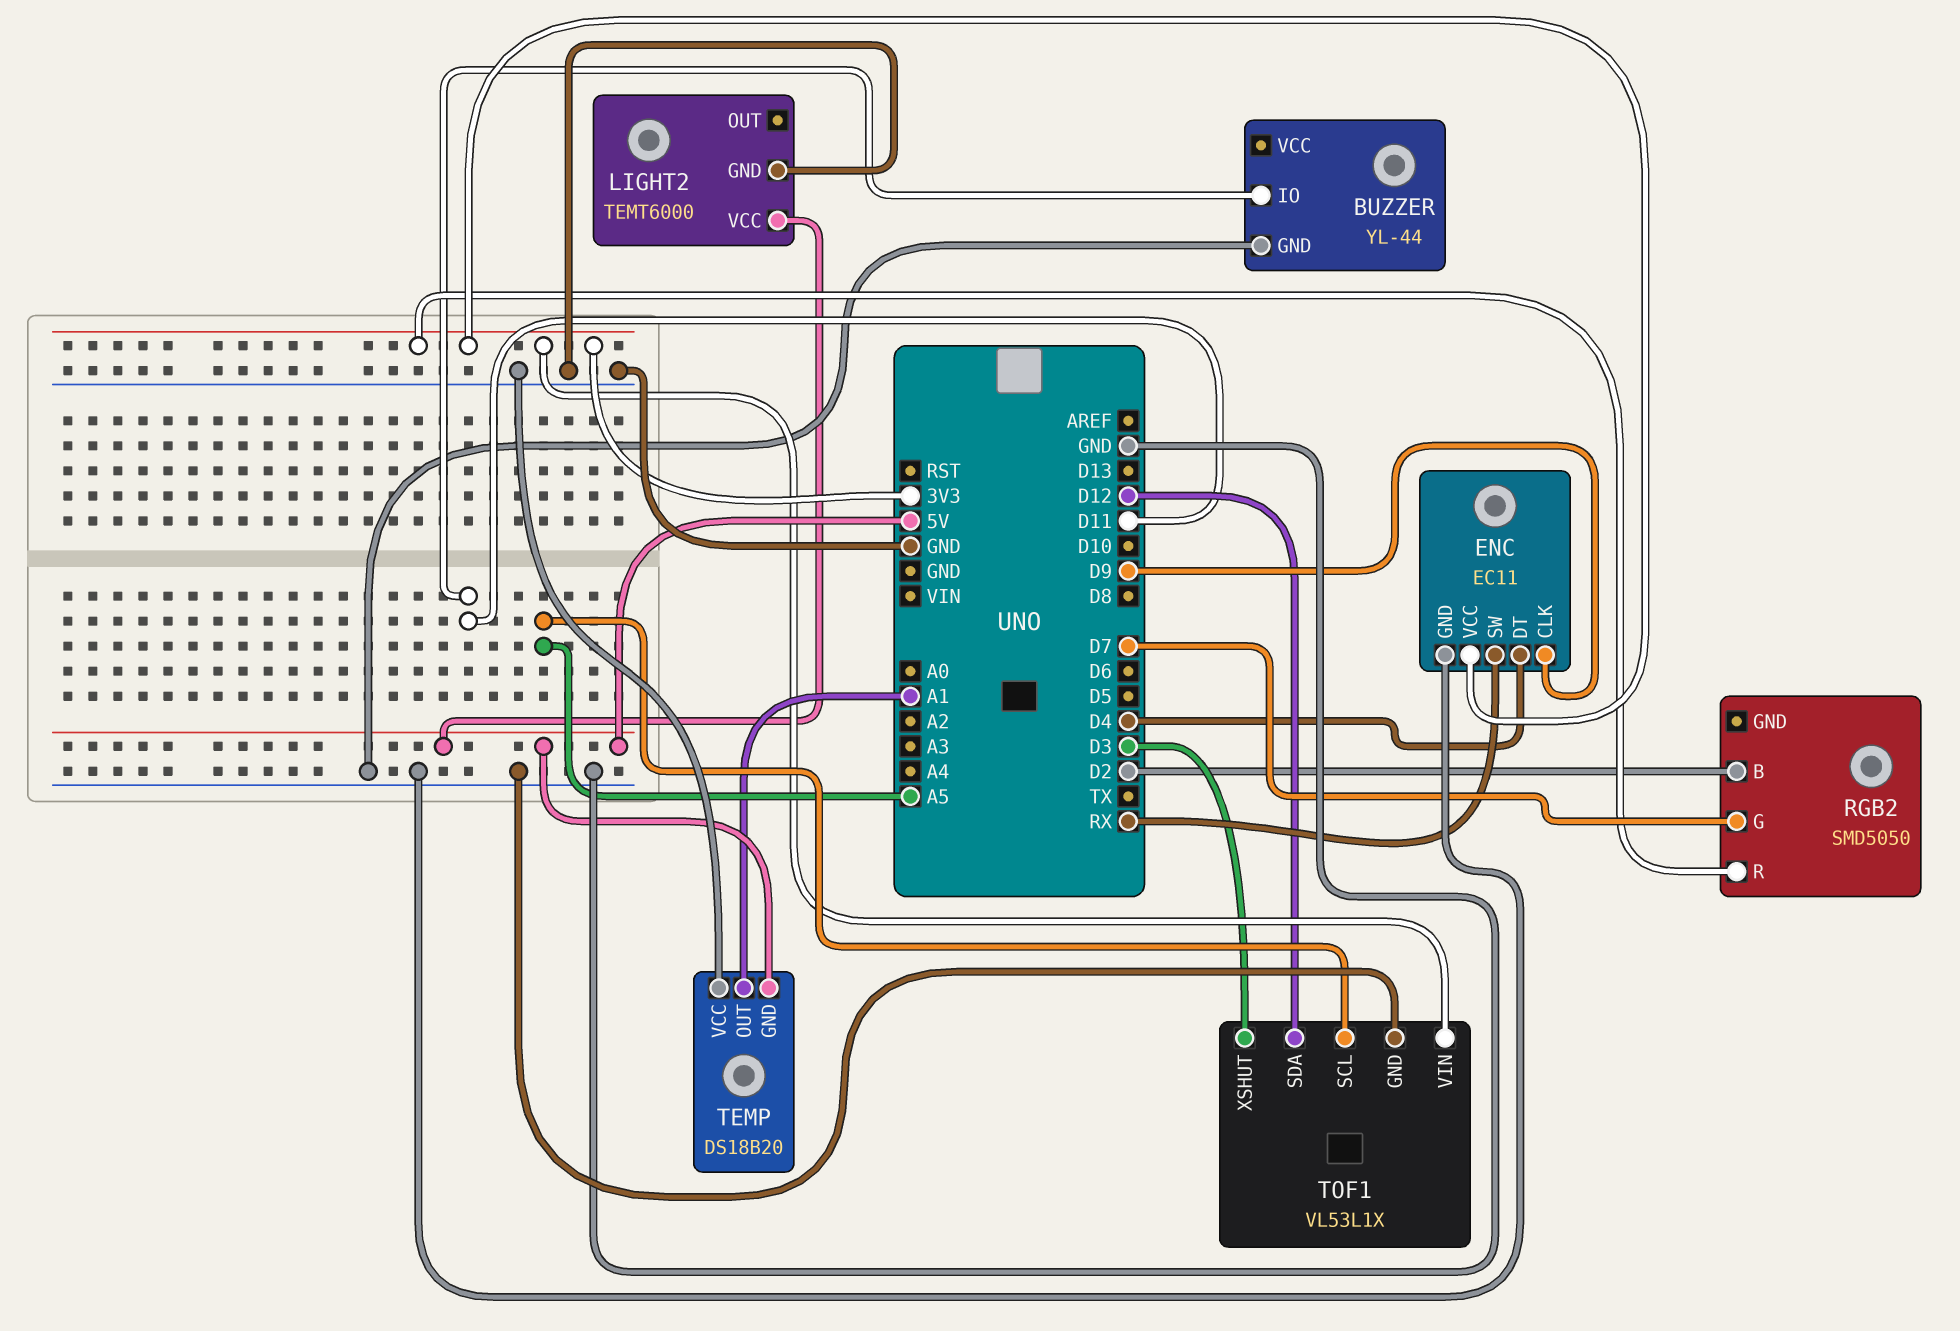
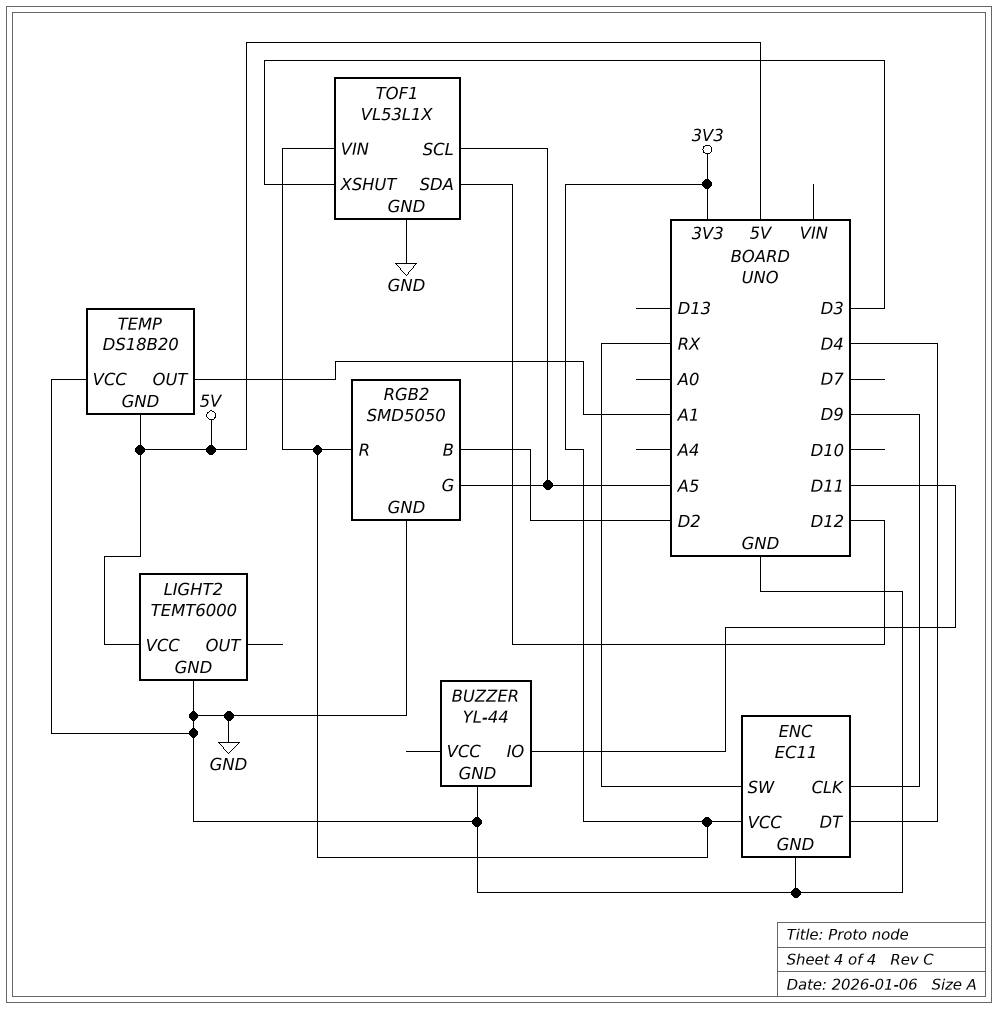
RGB2 pin G: D7 -> A5
RGB2 pin GND: none -> GND

